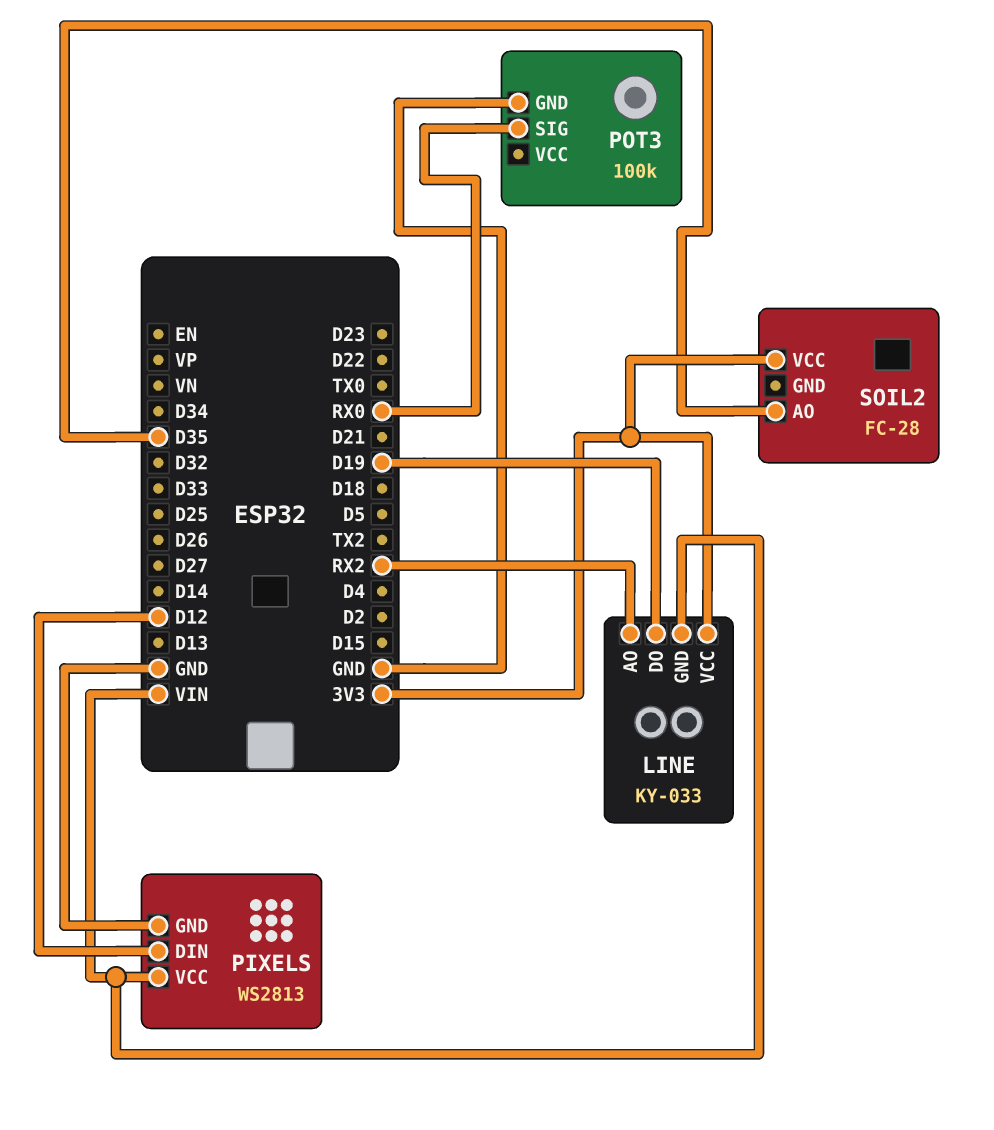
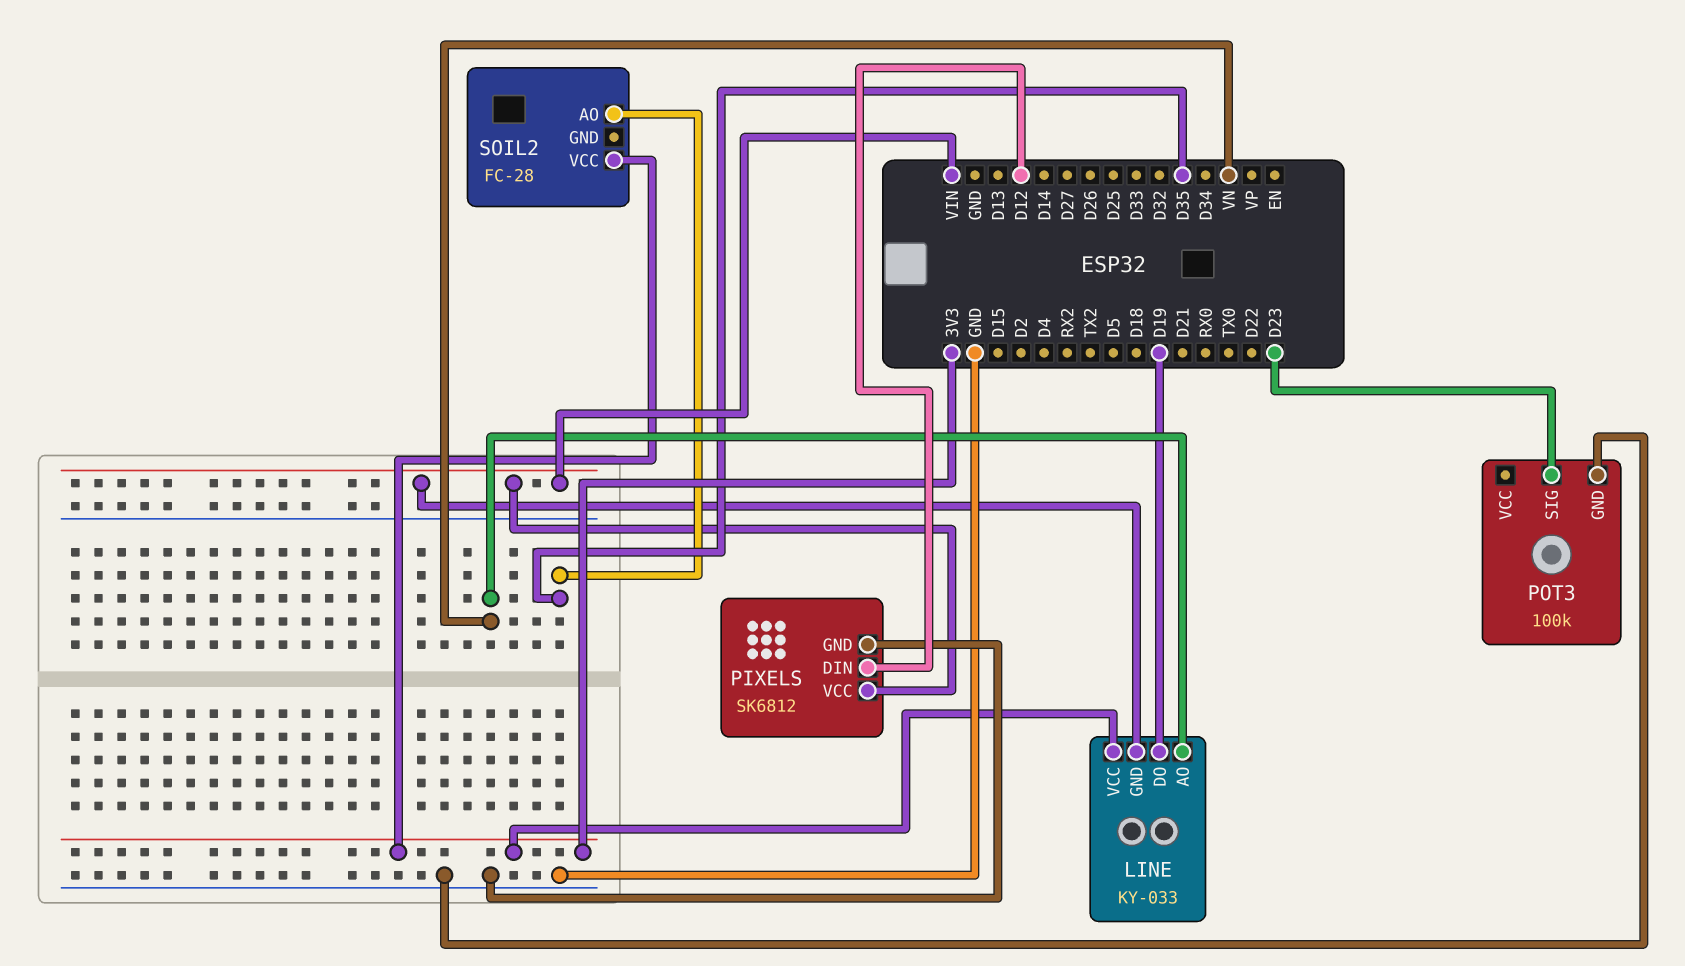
LINE pin AO: RX2 -> VN
PIXELS: WS2813 -> SK6812
POT3 pin SIG: RX0 -> D23

